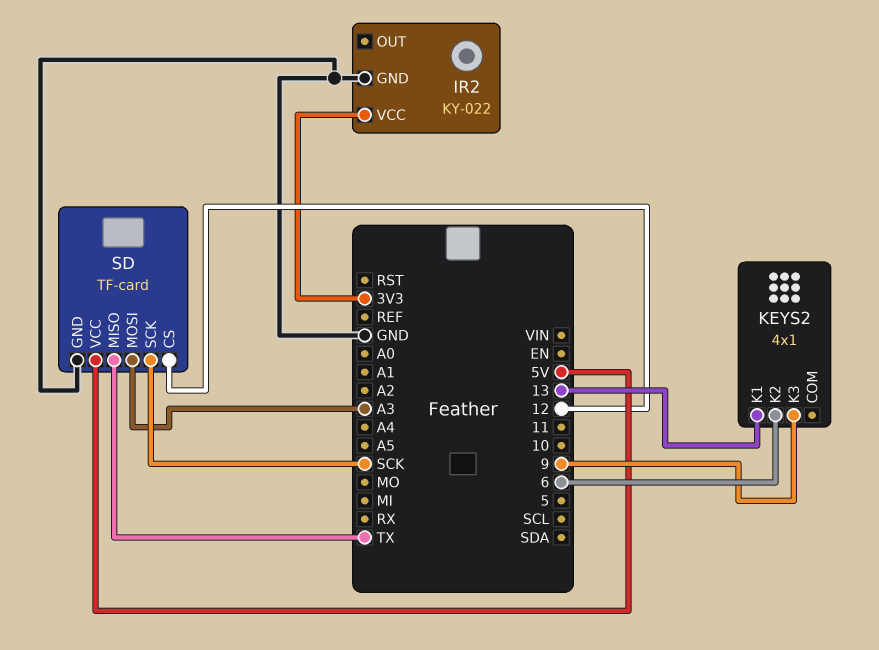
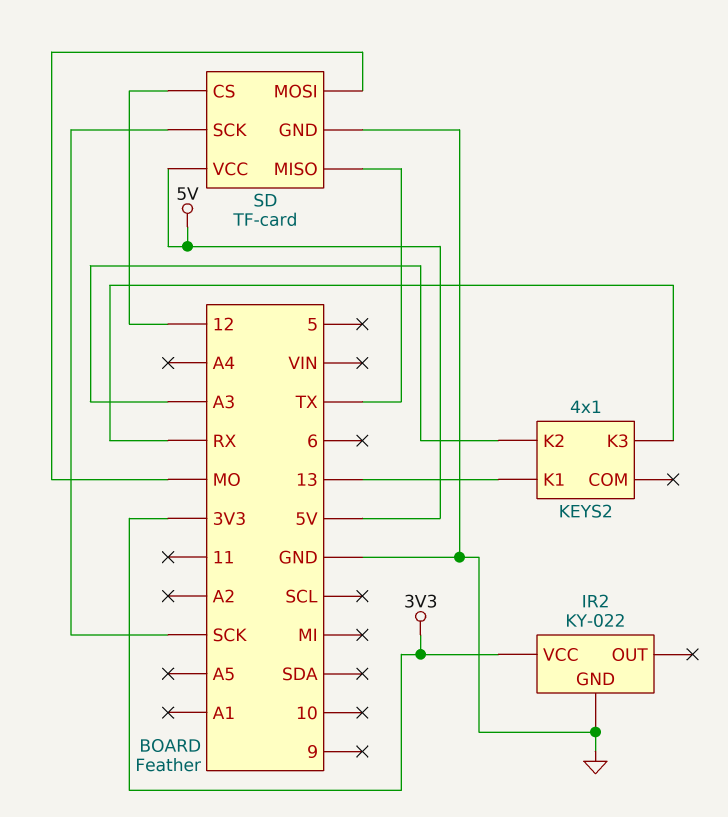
KEYS2 pin K2: 6 -> A3
KEYS2 pin K3: 9 -> RX
SD pin MOSI: A3 -> MO

